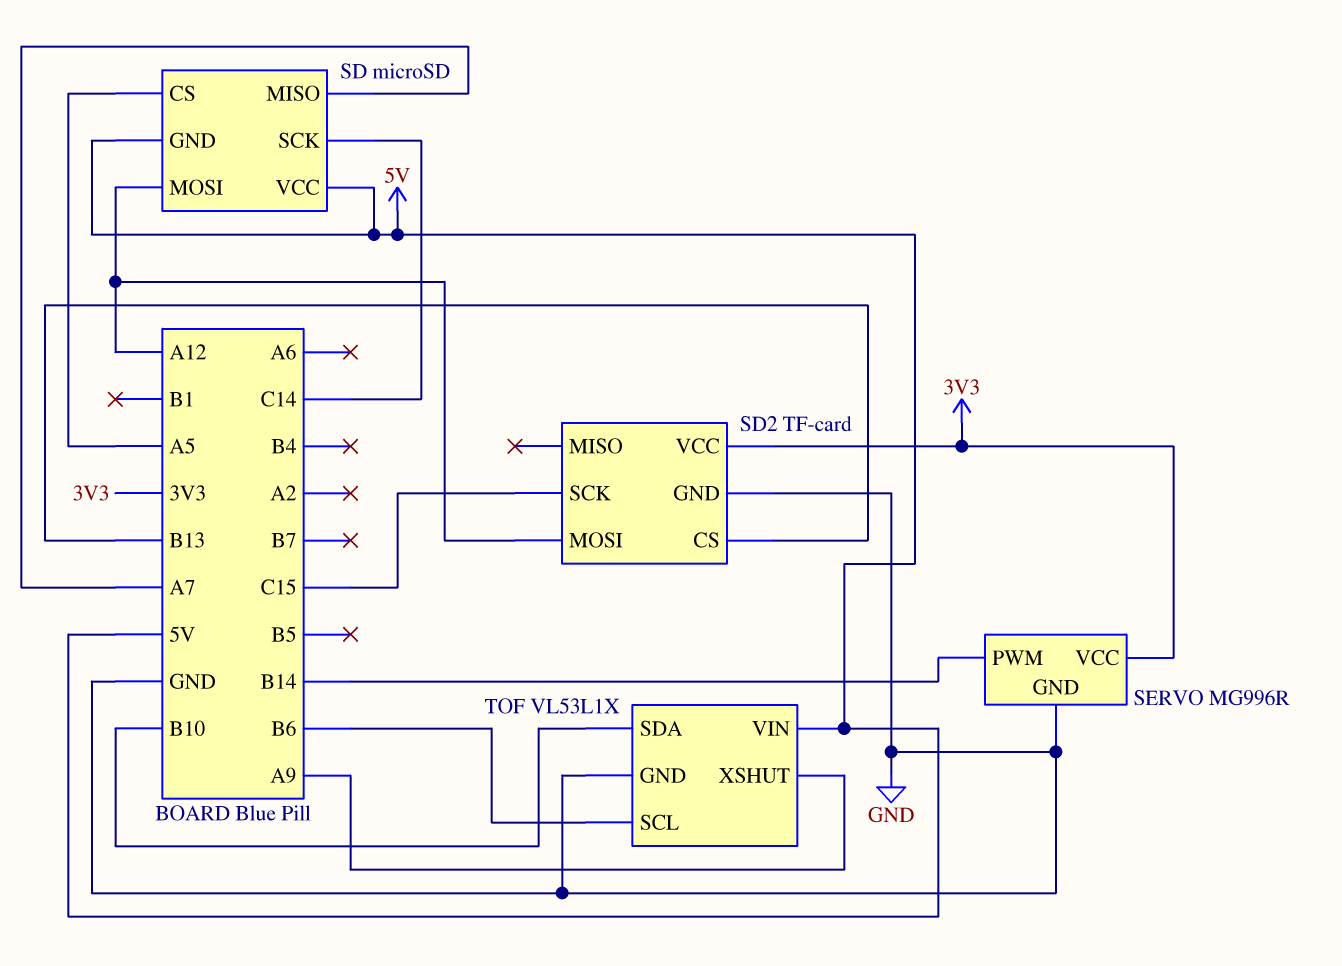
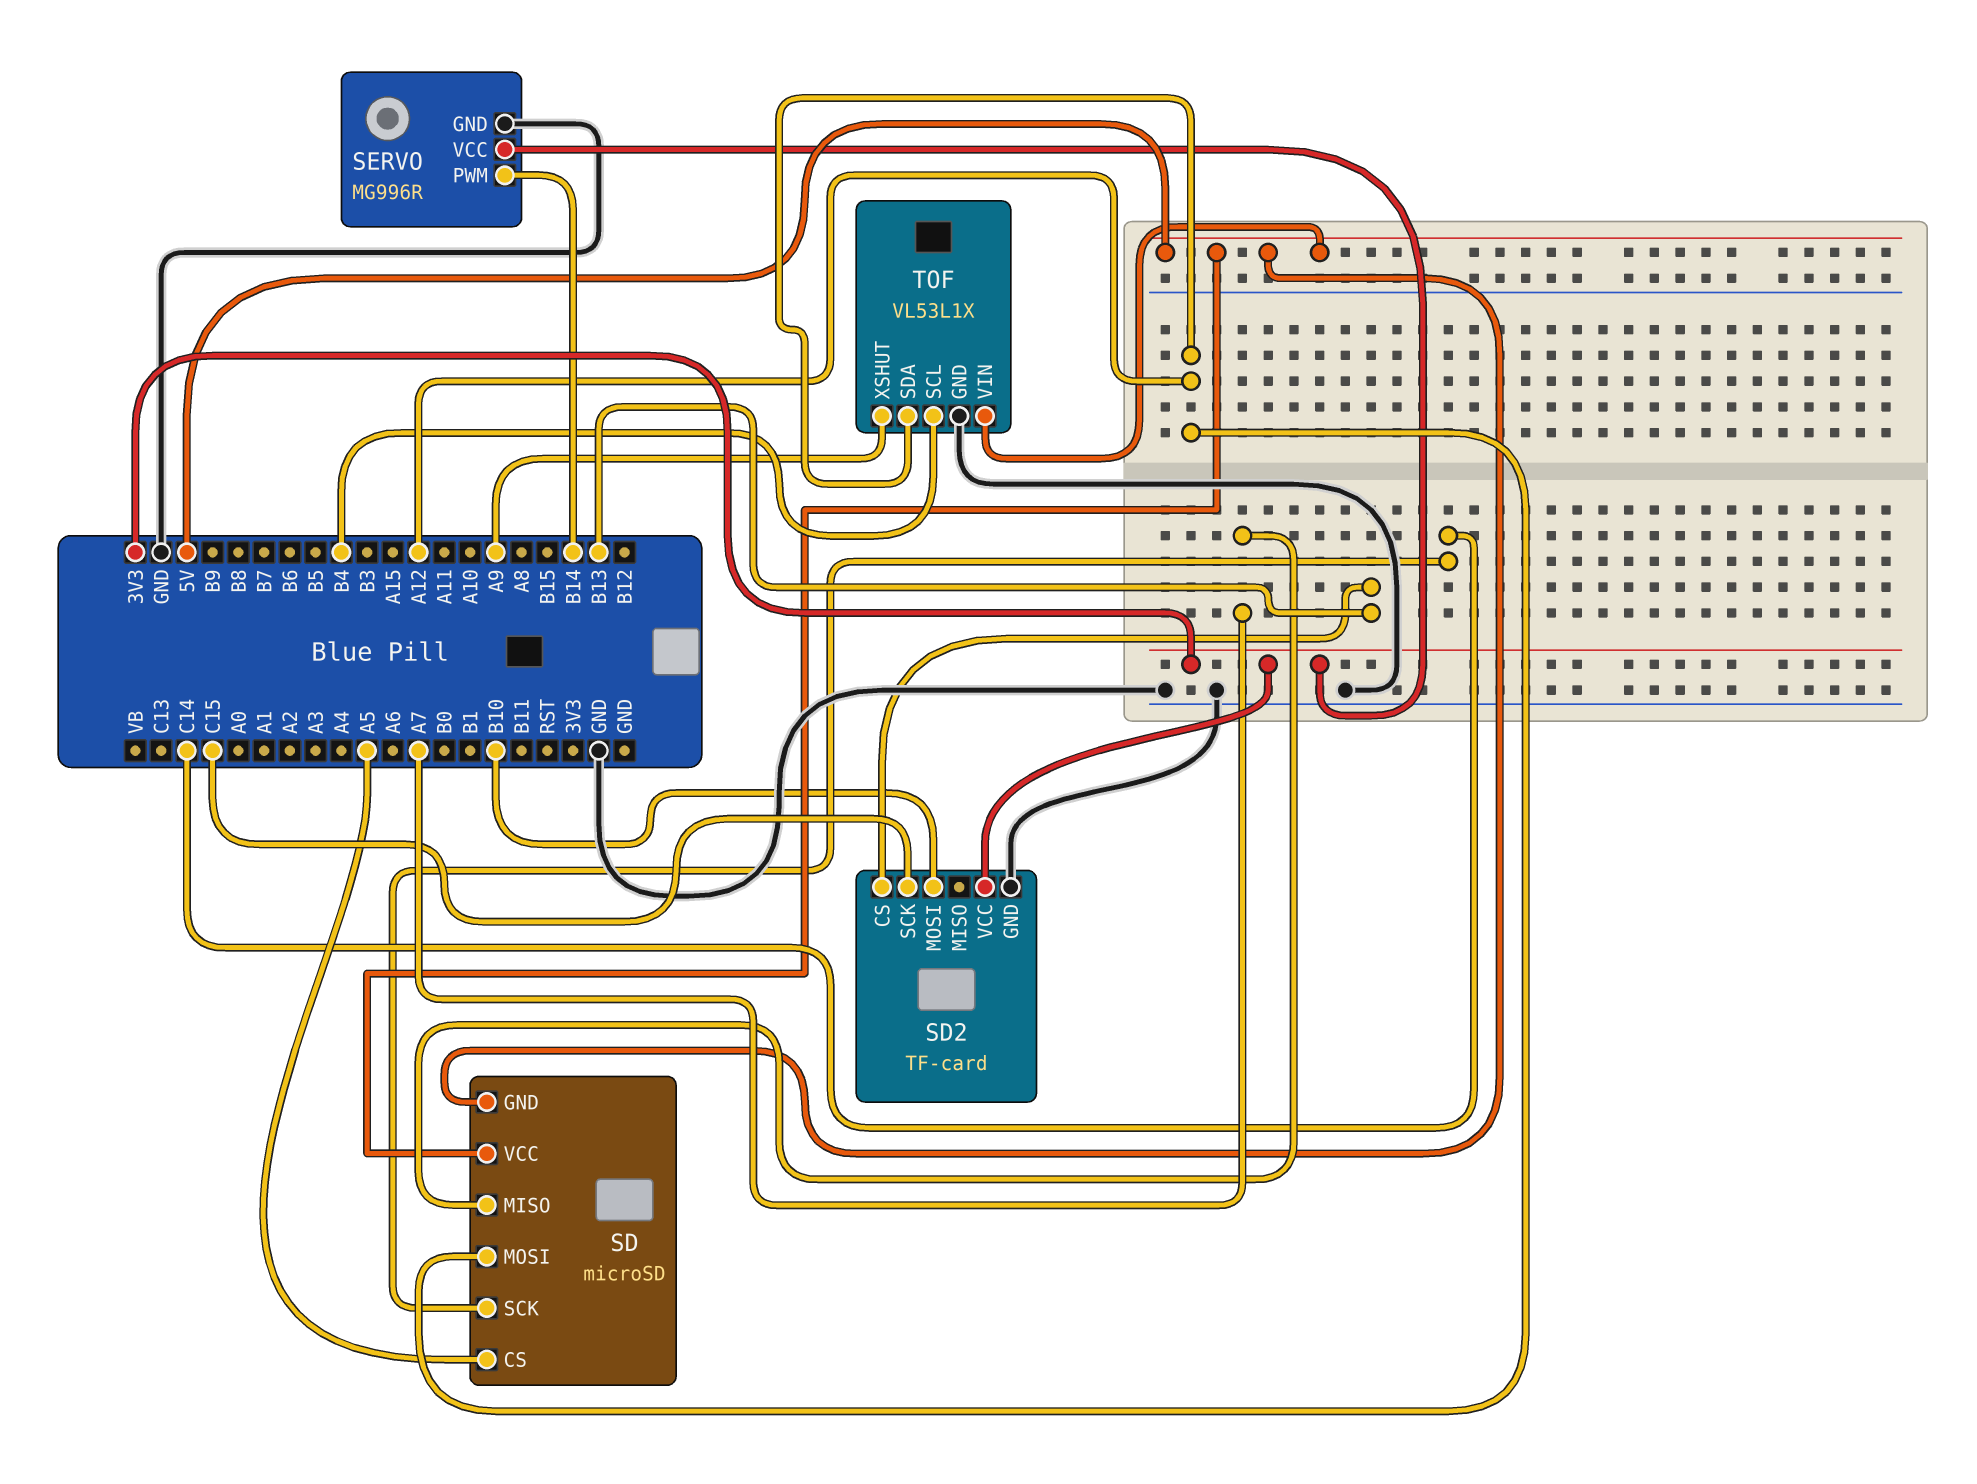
SD2 pin MOSI: A12 -> B10
TOF pin SCL: B6 -> B4
TOF pin SDA: B10 -> A12

